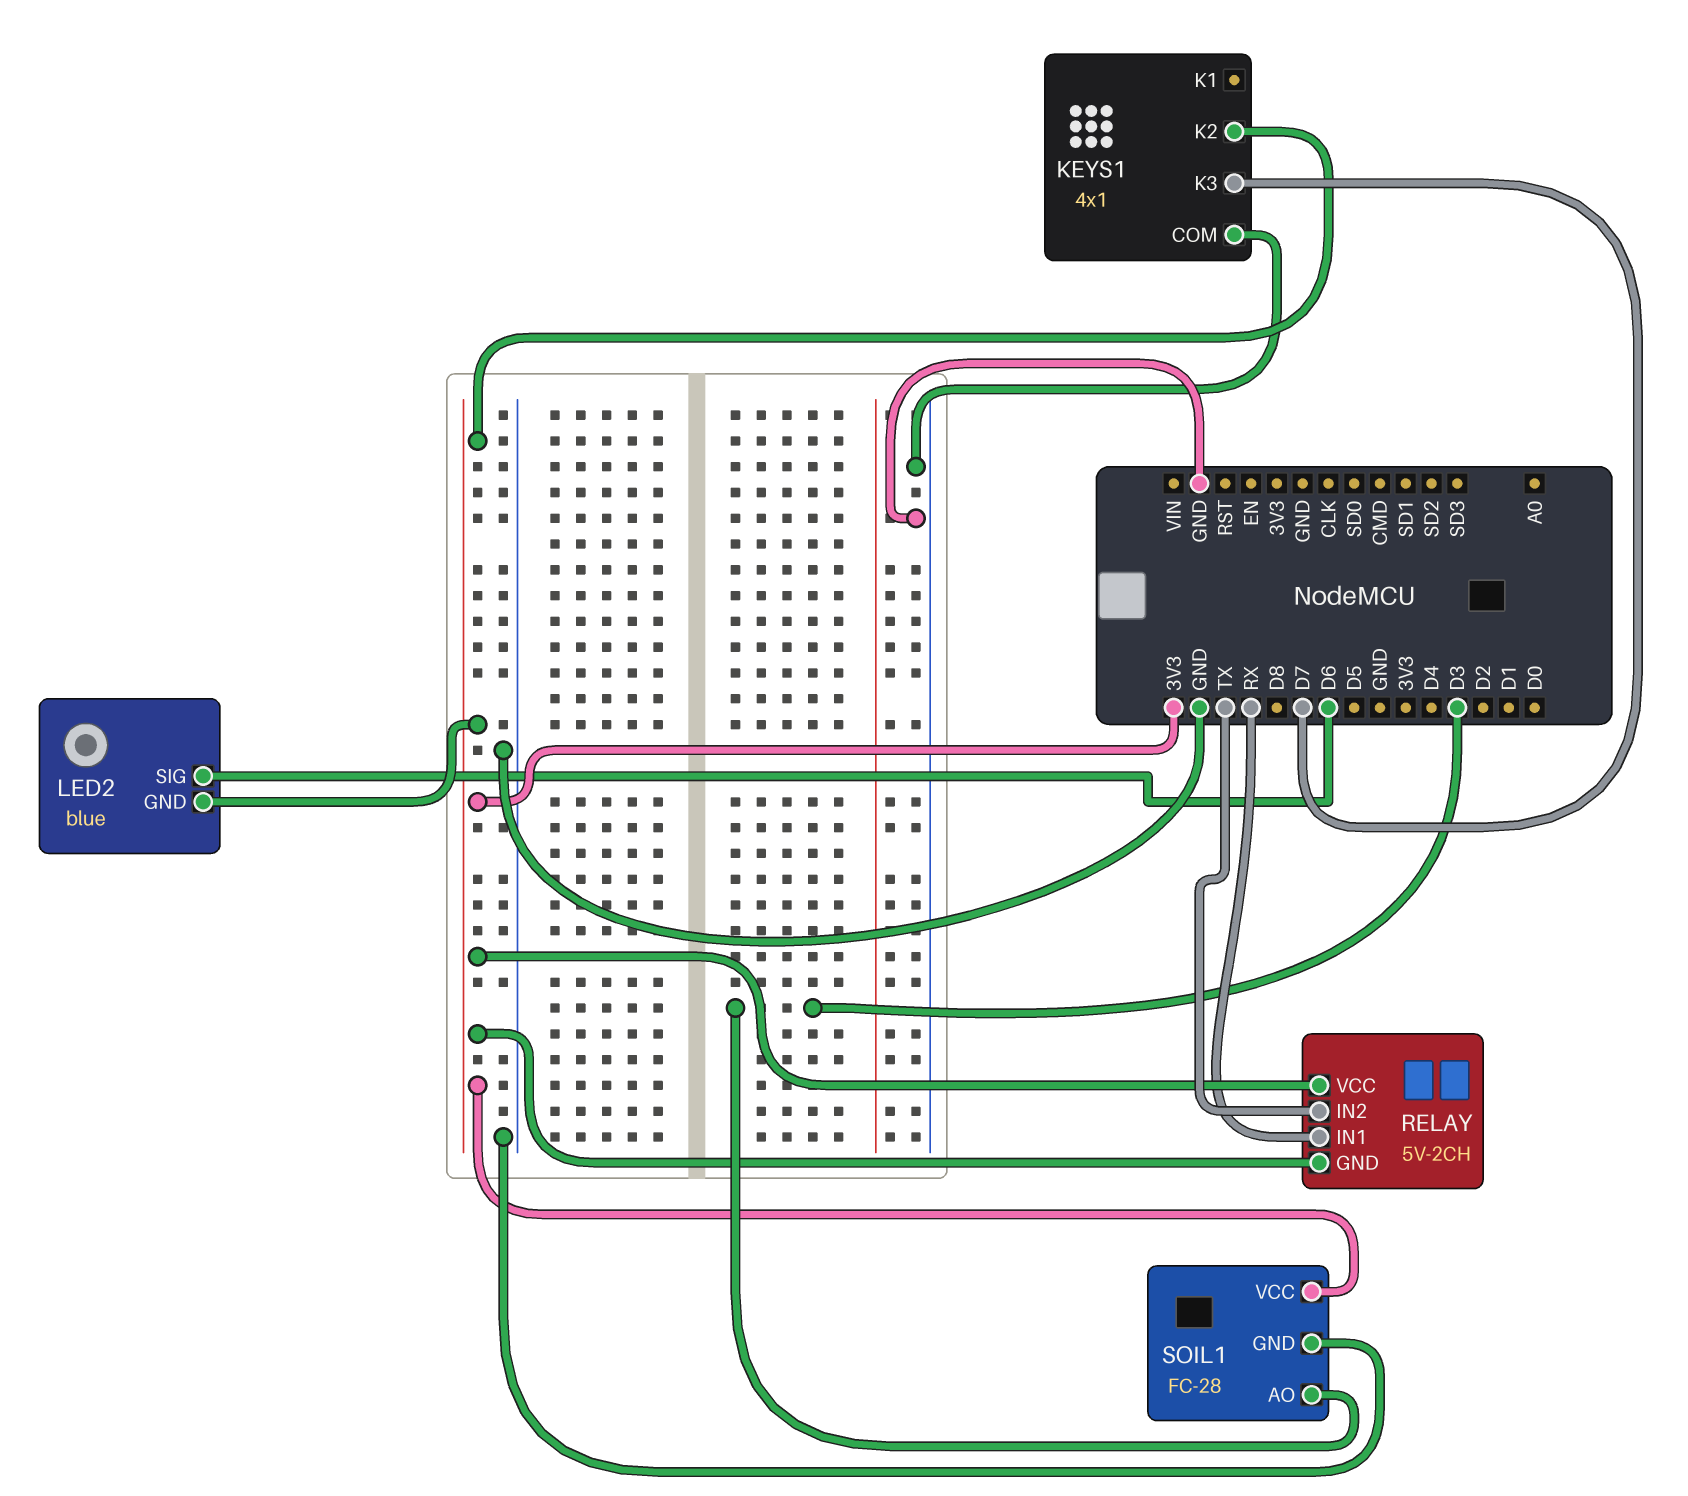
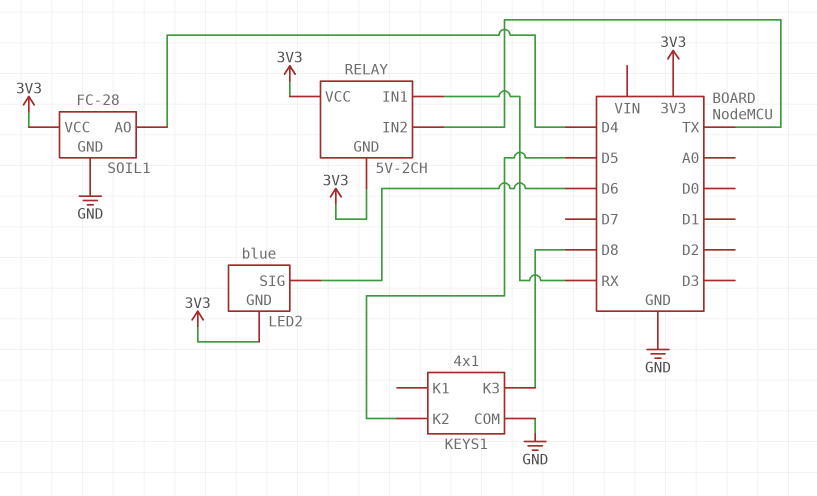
KEYS1 pin K2: 3V3 -> D5
KEYS1 pin K3: D7 -> D8
SOIL1 pin AO: D3 -> D4

